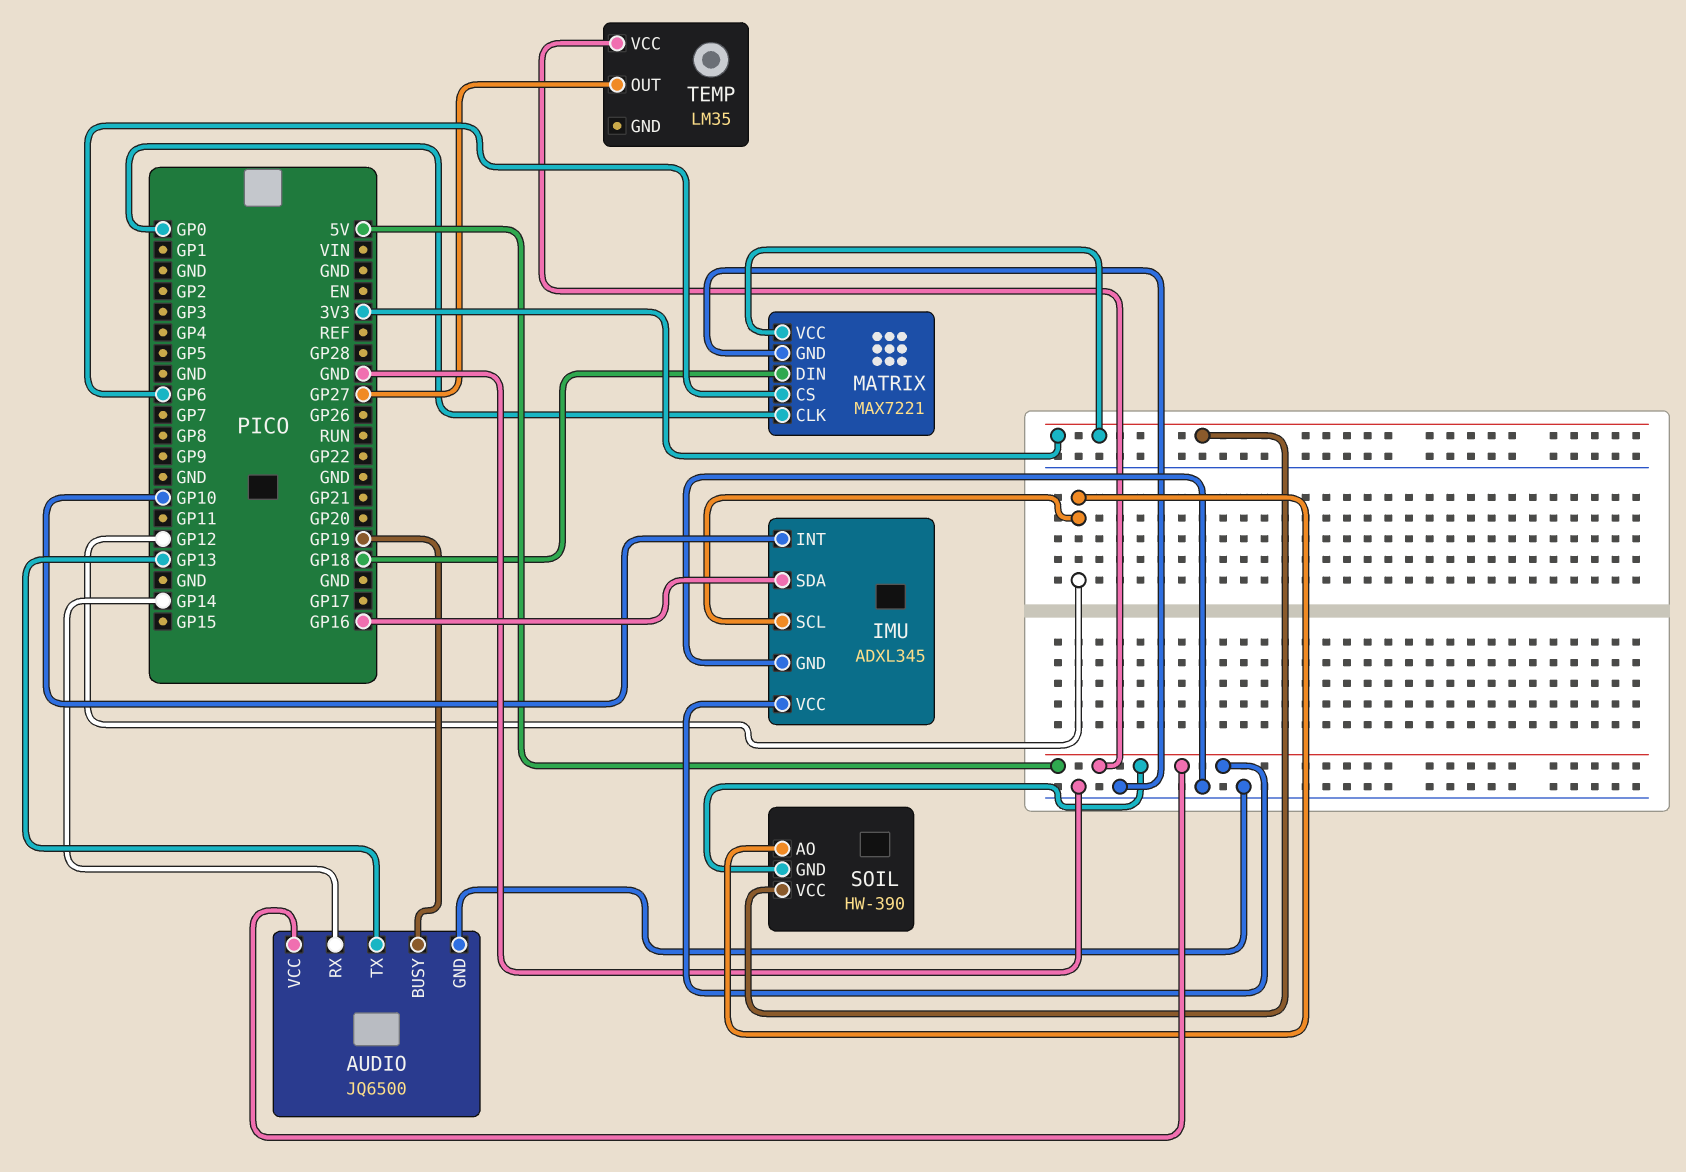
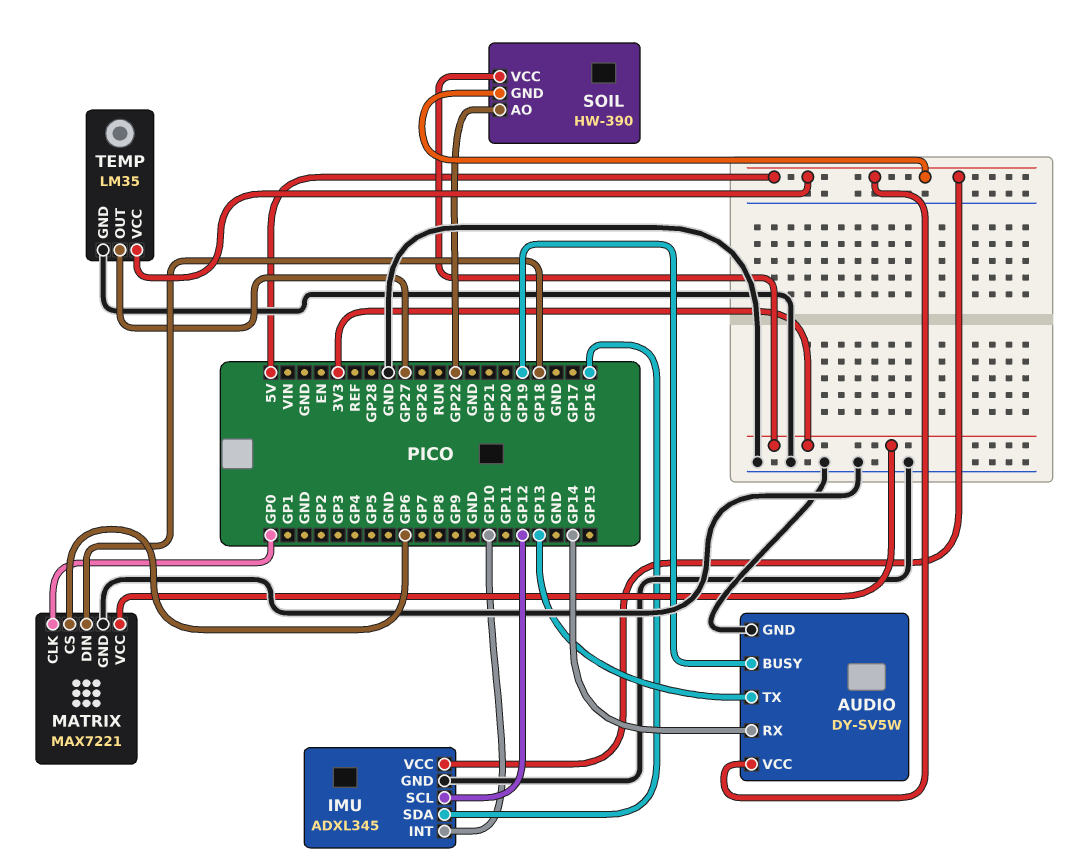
AUDIO: JQ6500 -> DY-SV5W
SOIL pin AO: GP12 -> GP22
TEMP pin GND: none -> GND

